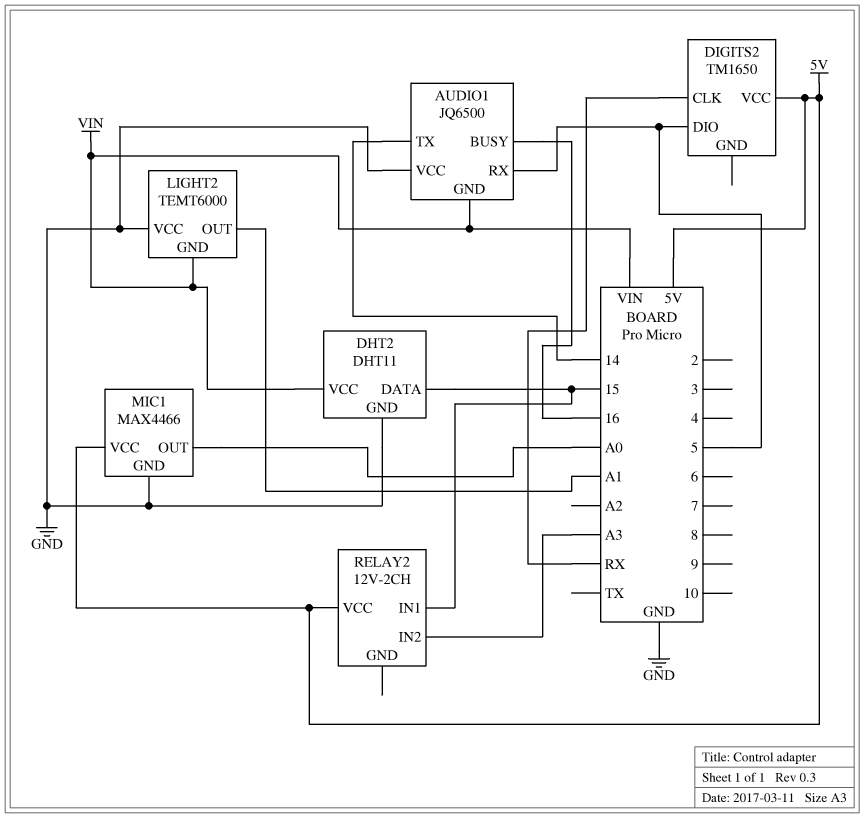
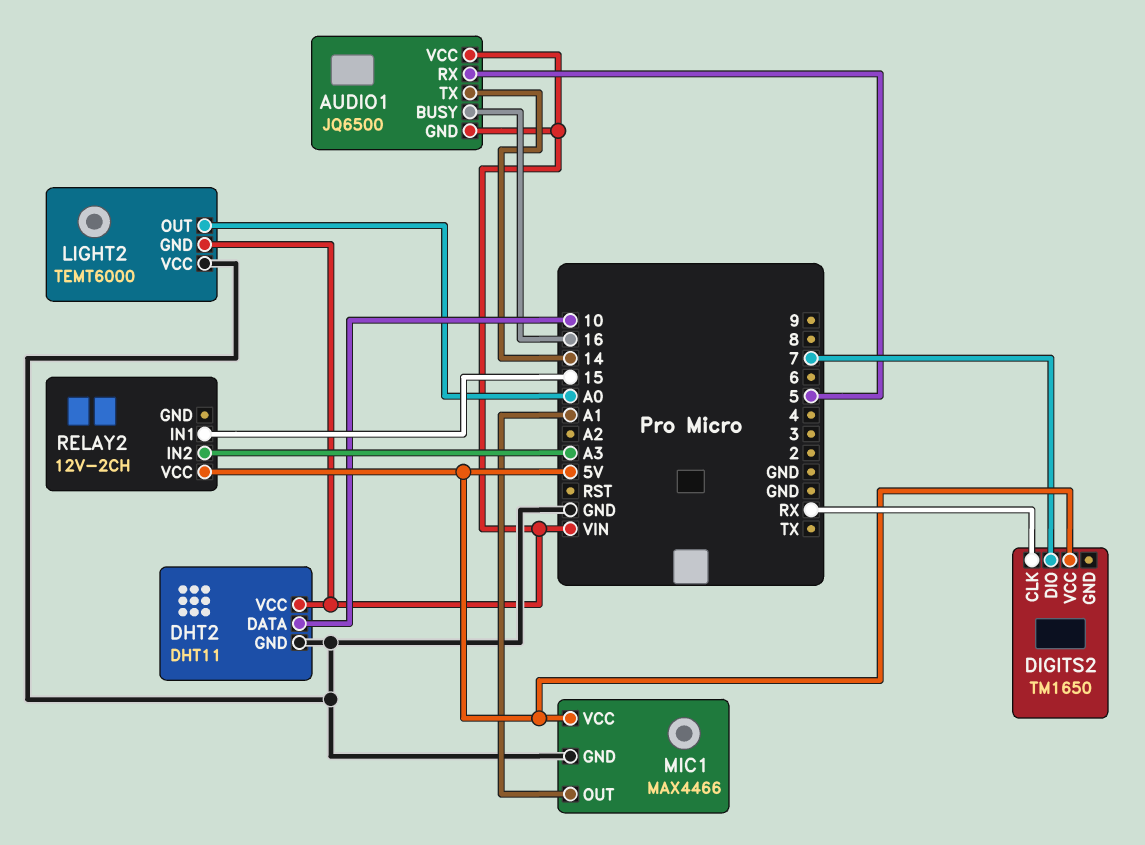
AUDIO1 pin VCC: GND -> VIN
DHT2 pin DATA: 15 -> 10
DIGITS2 pin DIO: 5 -> 7
LIGHT2 pin OUT: A1 -> A0
MIC1 pin OUT: A0 -> A1

